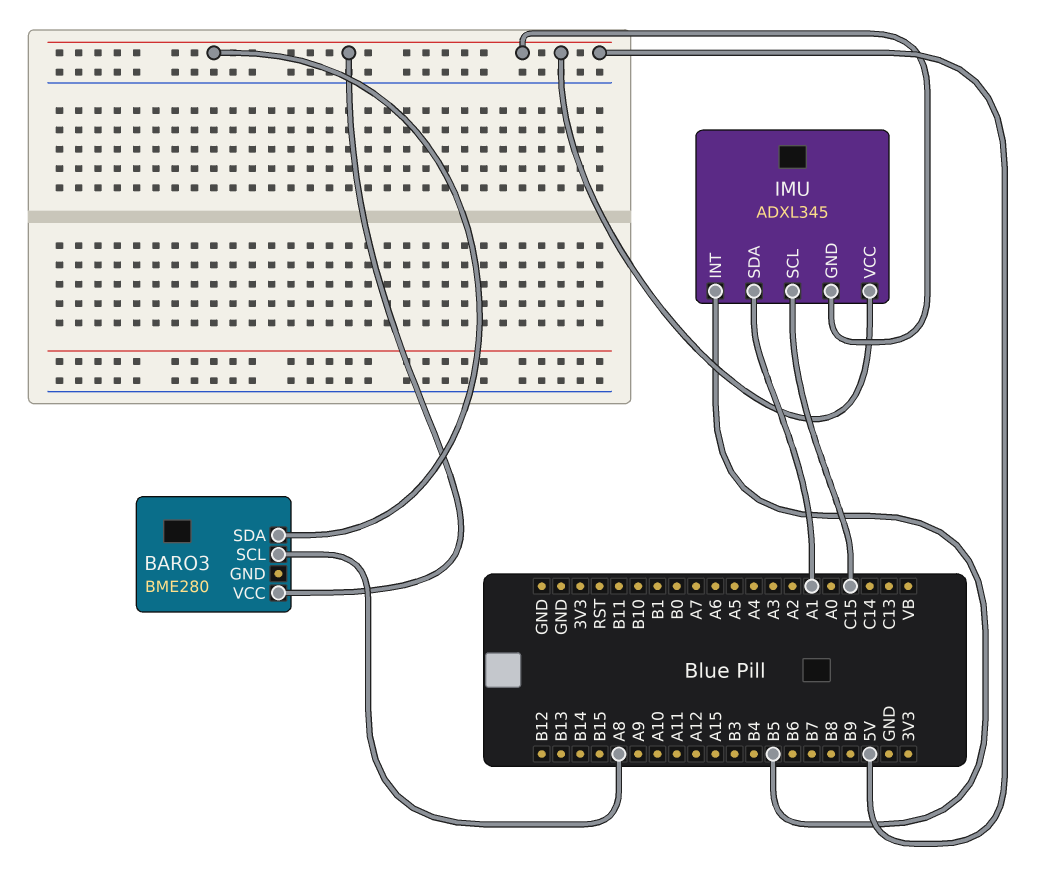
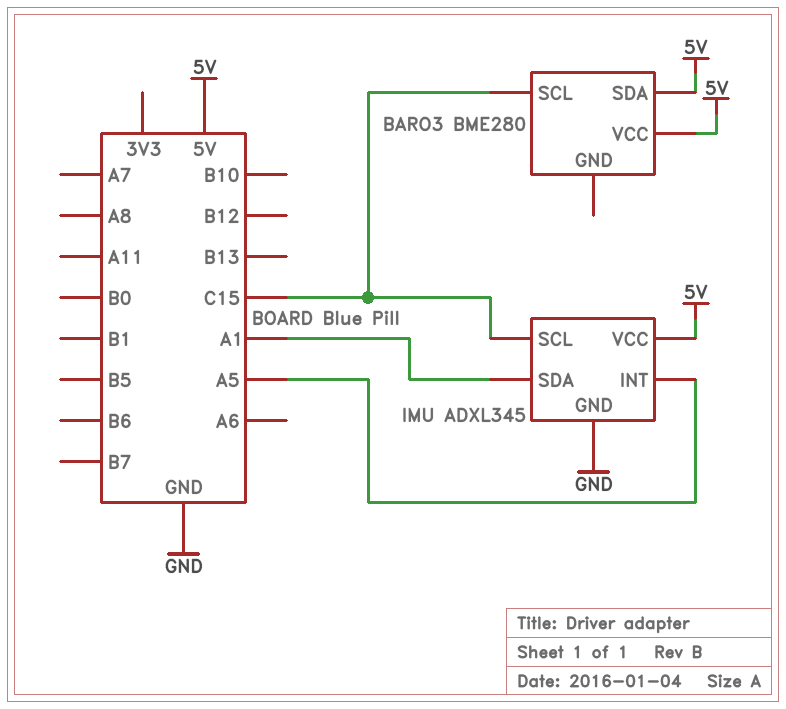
BARO3 pin SCL: A8 -> C15
IMU pin GND: 5V -> GND
IMU pin INT: B5 -> A5

